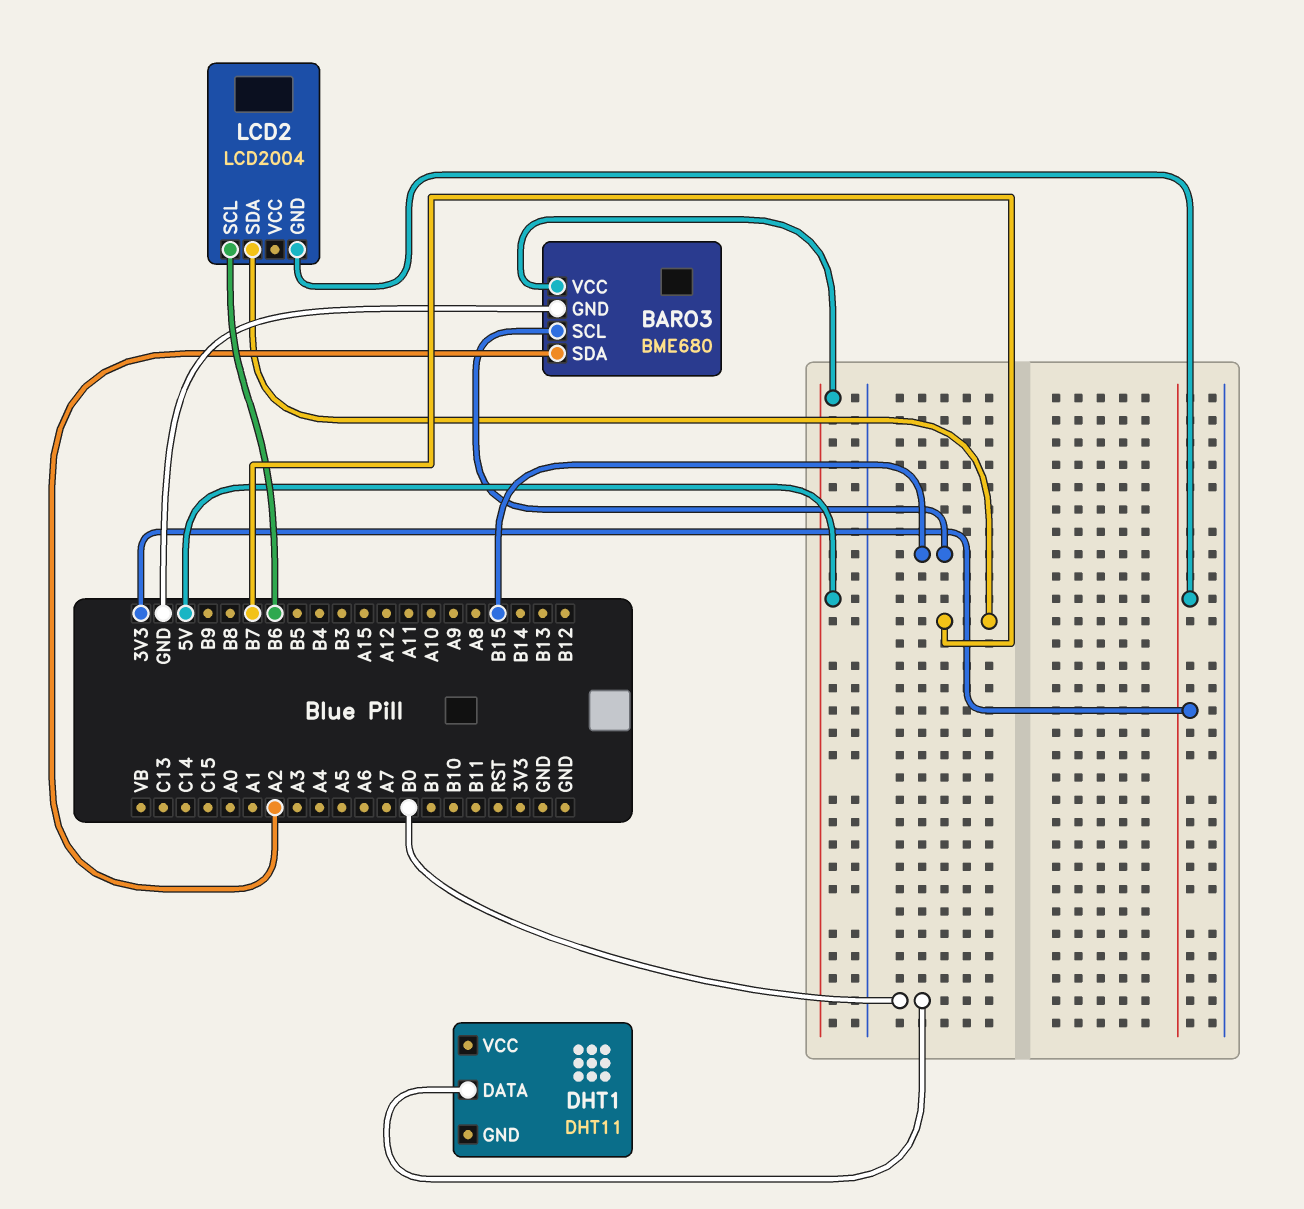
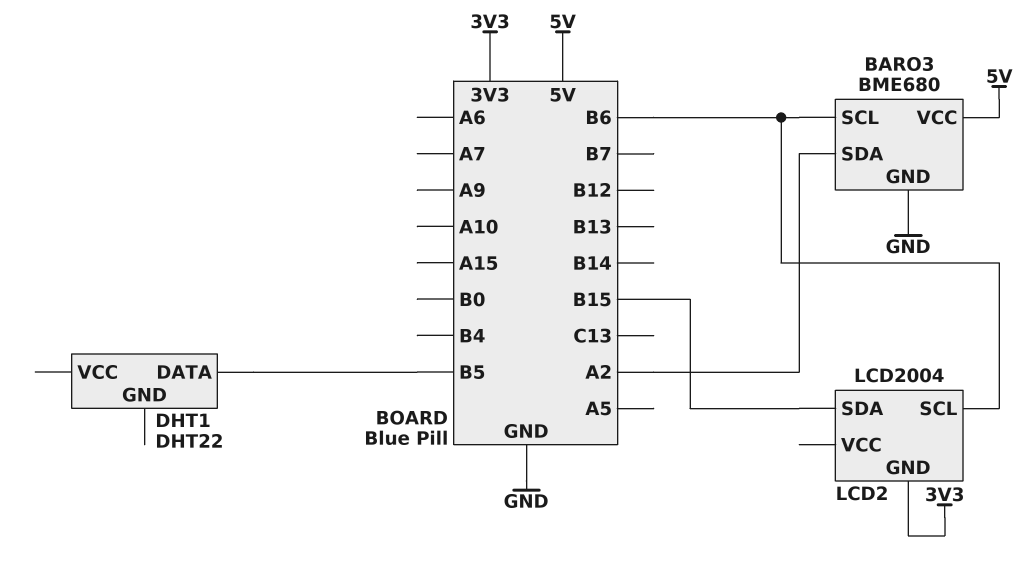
BARO3 pin SCL: B15 -> B6
DHT1: DHT11 -> DHT22
DHT1 pin DATA: B0 -> B5
LCD2 pin SDA: B7 -> B15

